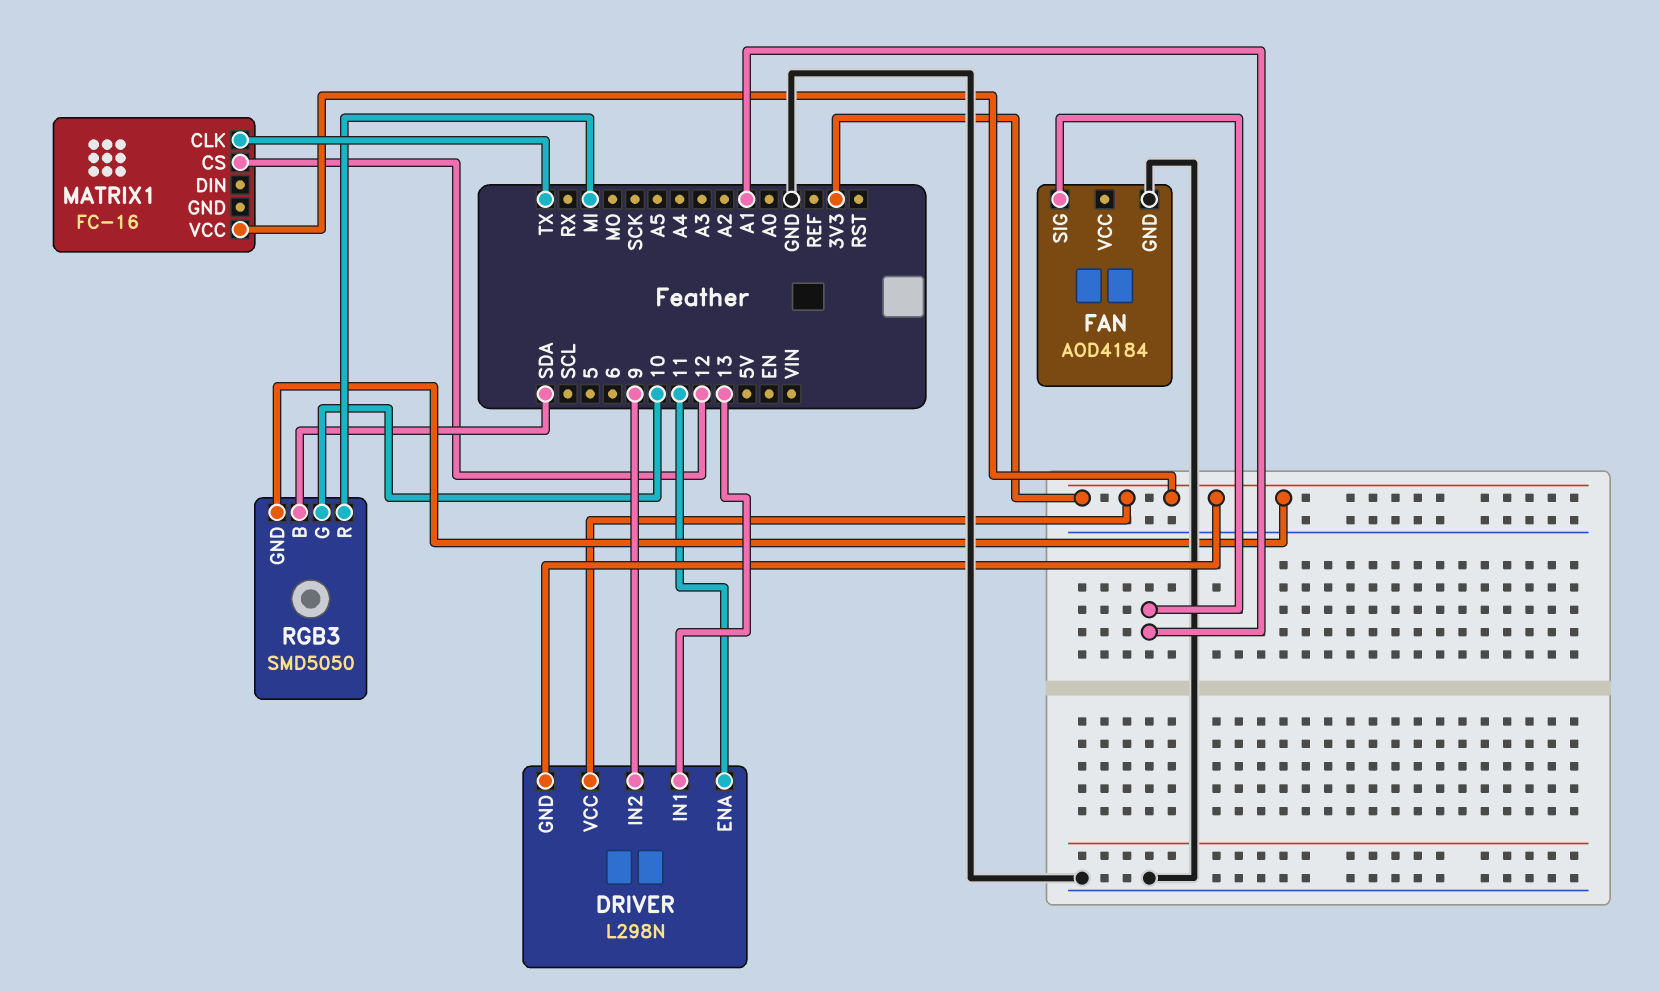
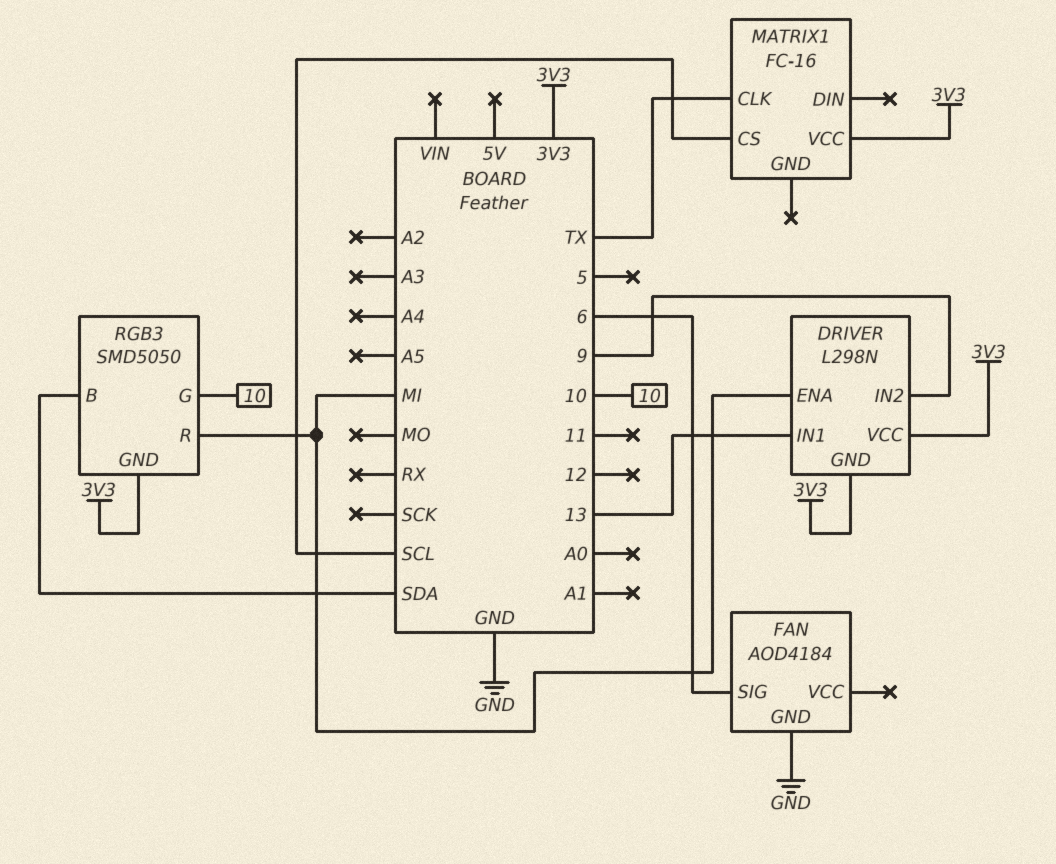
DRIVER pin ENA: 11 -> MI
FAN pin SIG: A1 -> 6
MATRIX1 pin CS: 12 -> SCL

